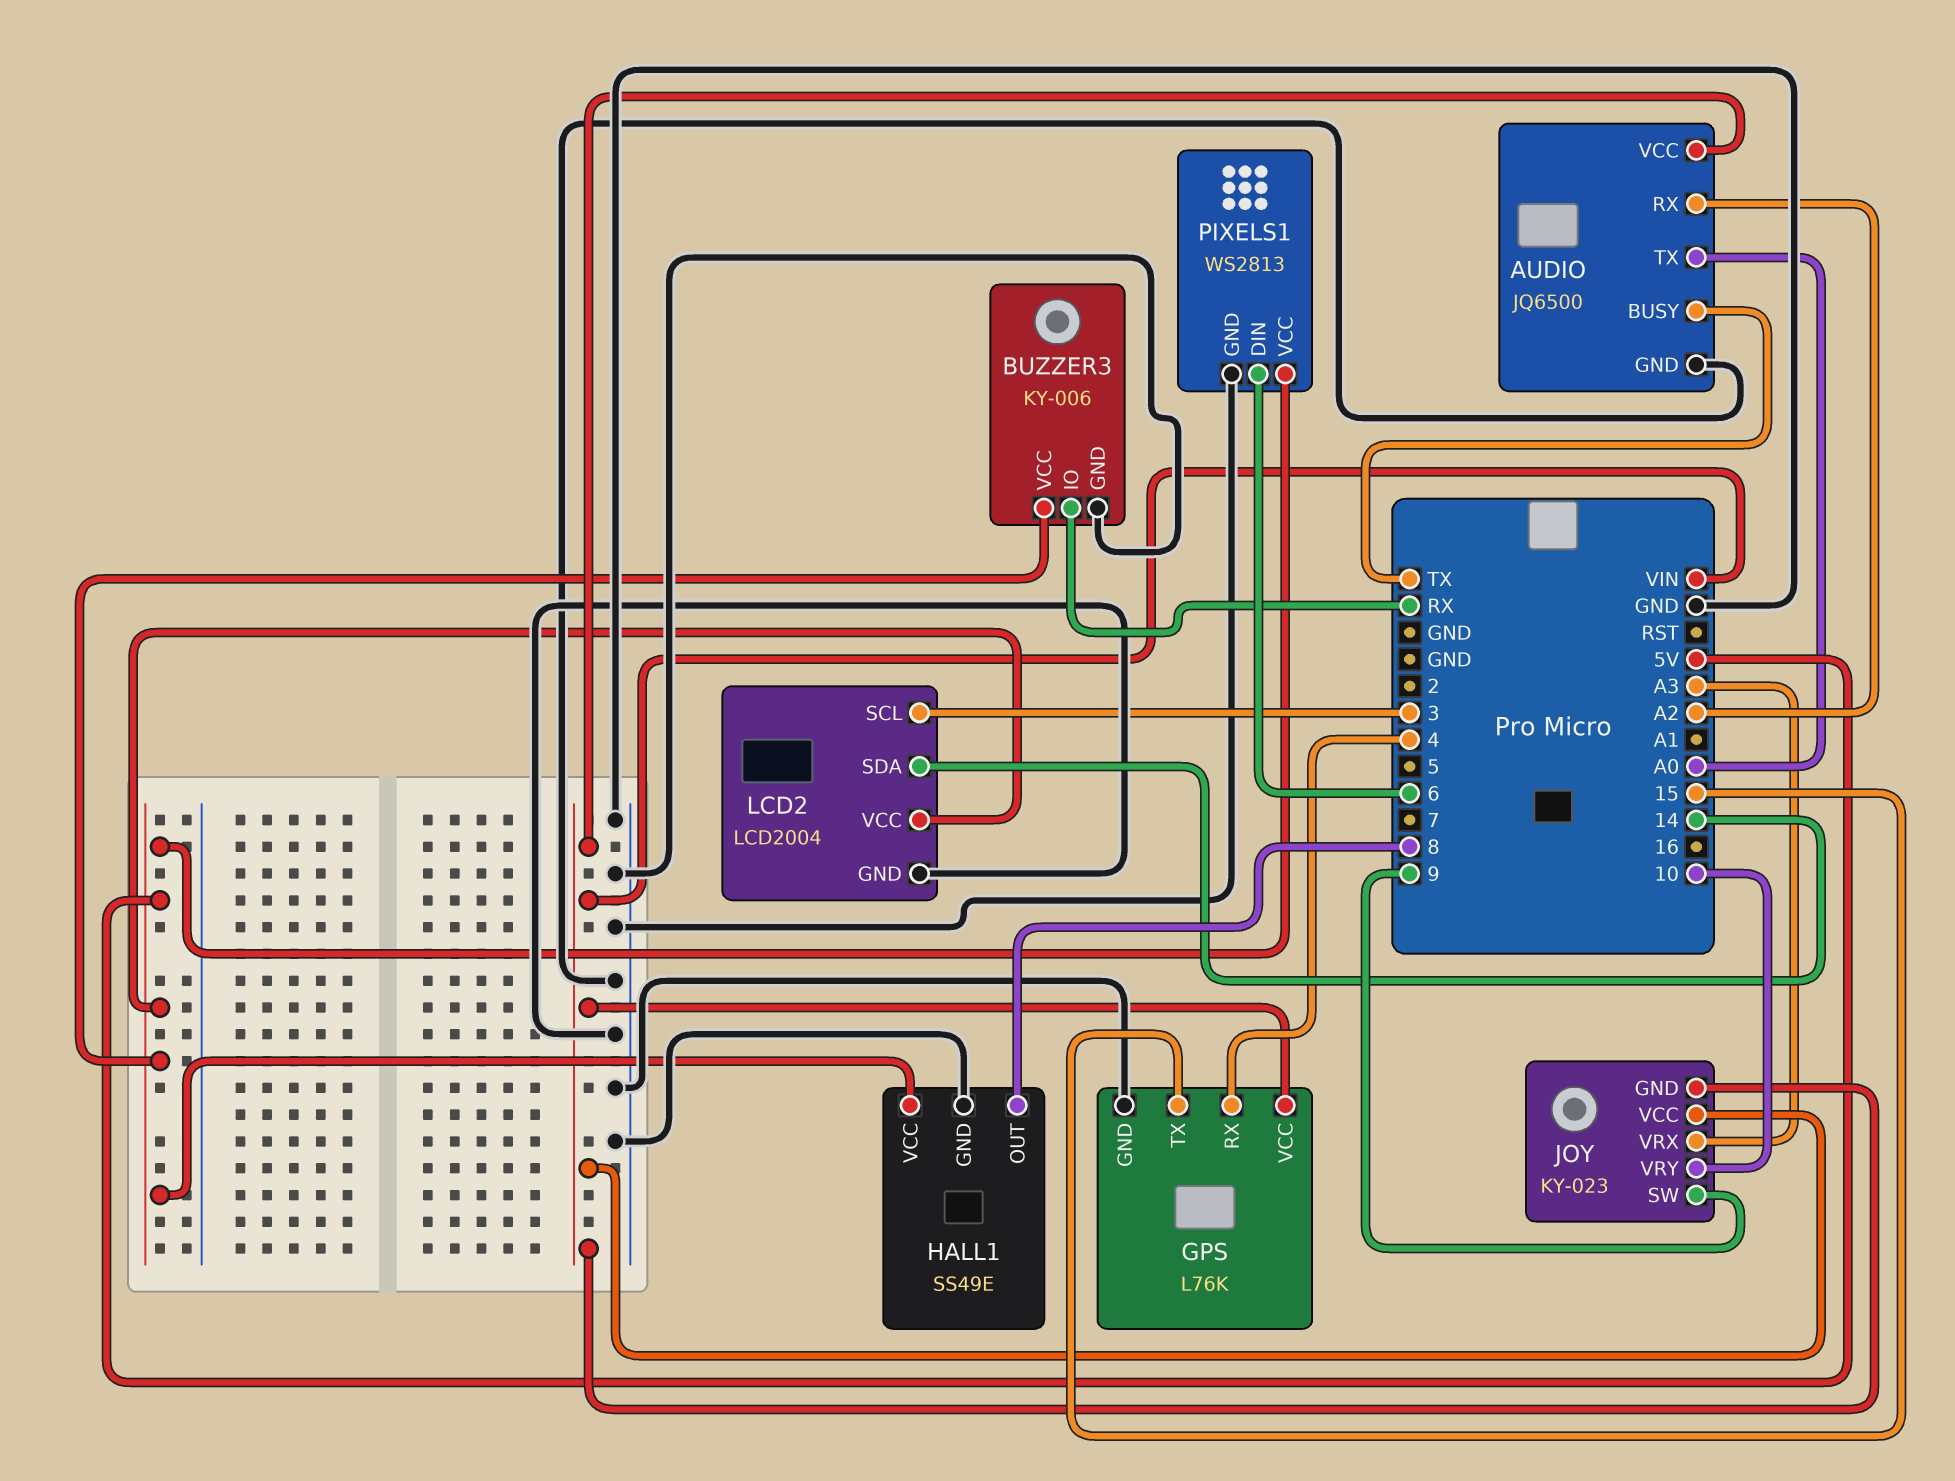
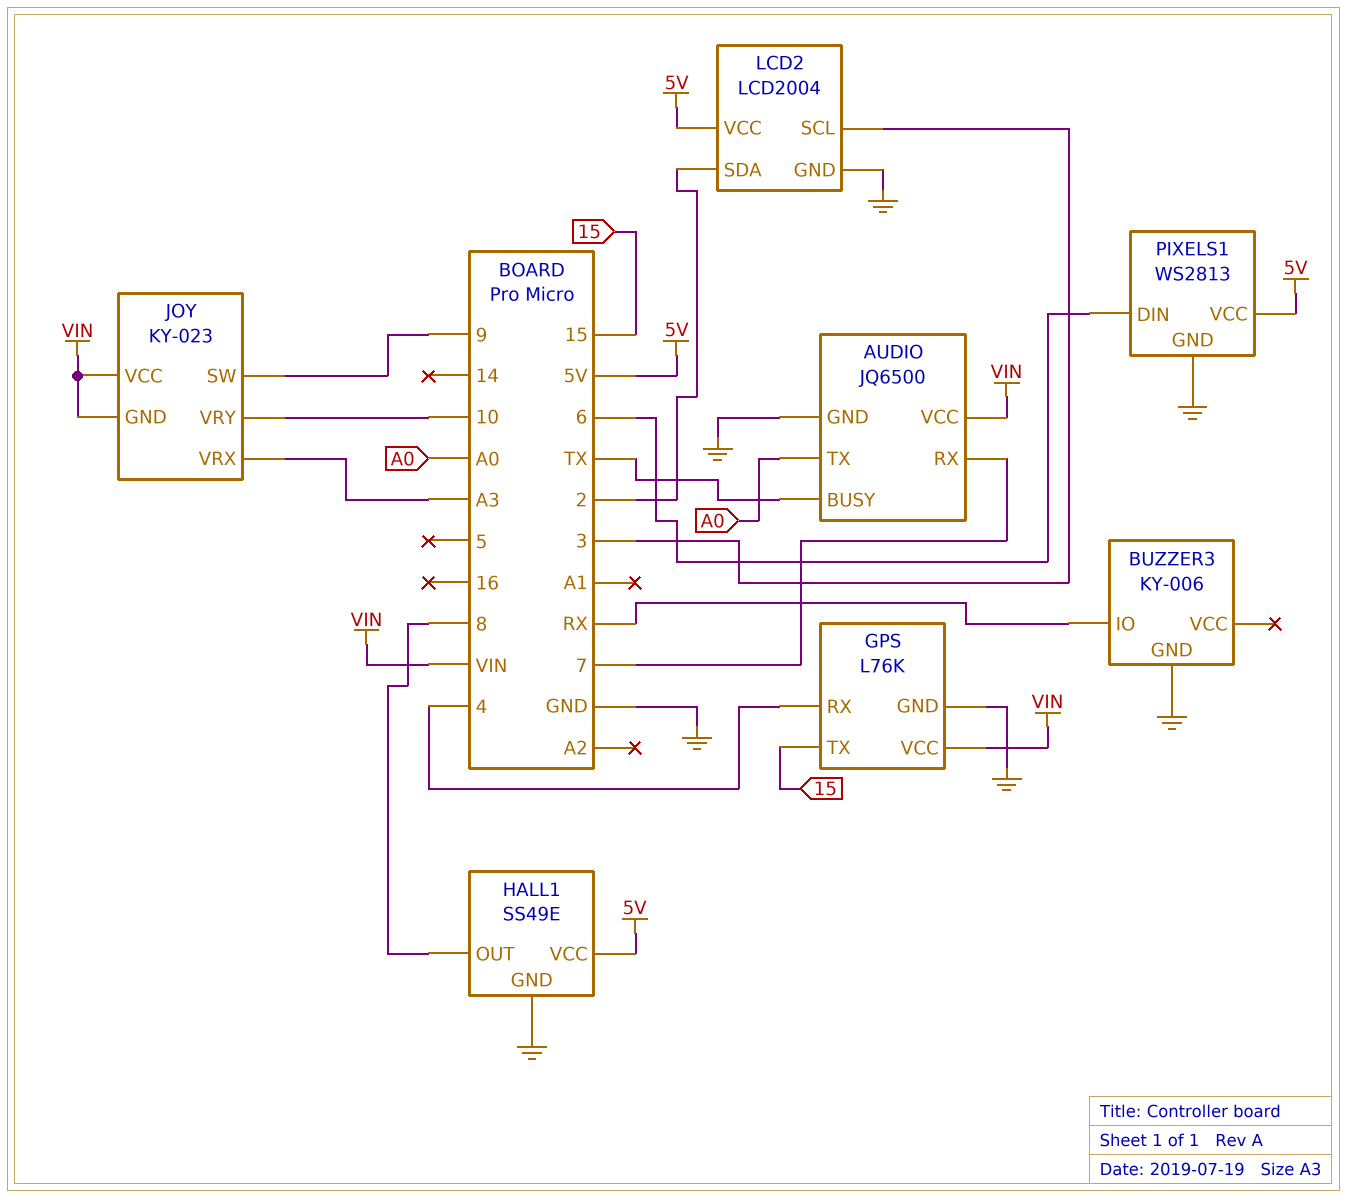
AUDIO pin RX: A2 -> 7
BUZZER3 pin VCC: 5V -> none
LCD2 pin SDA: 14 -> 2

